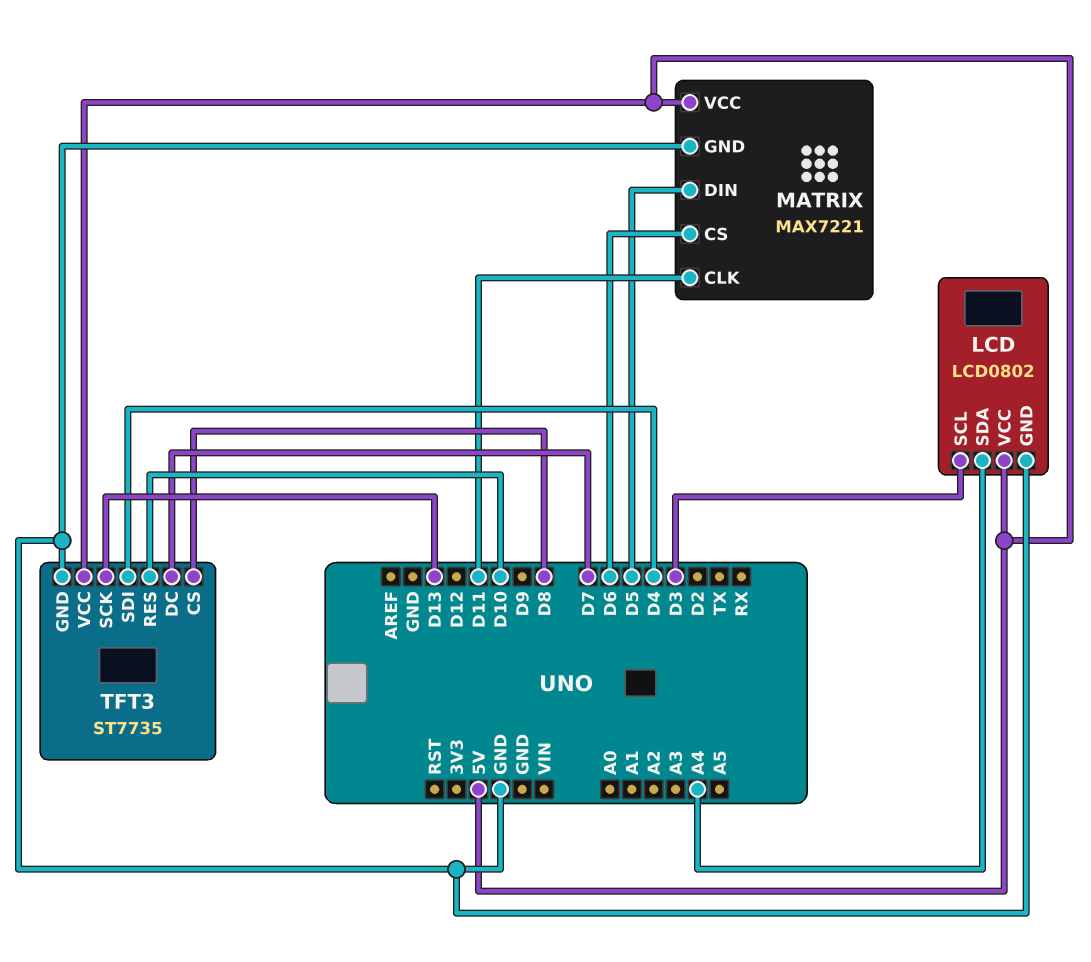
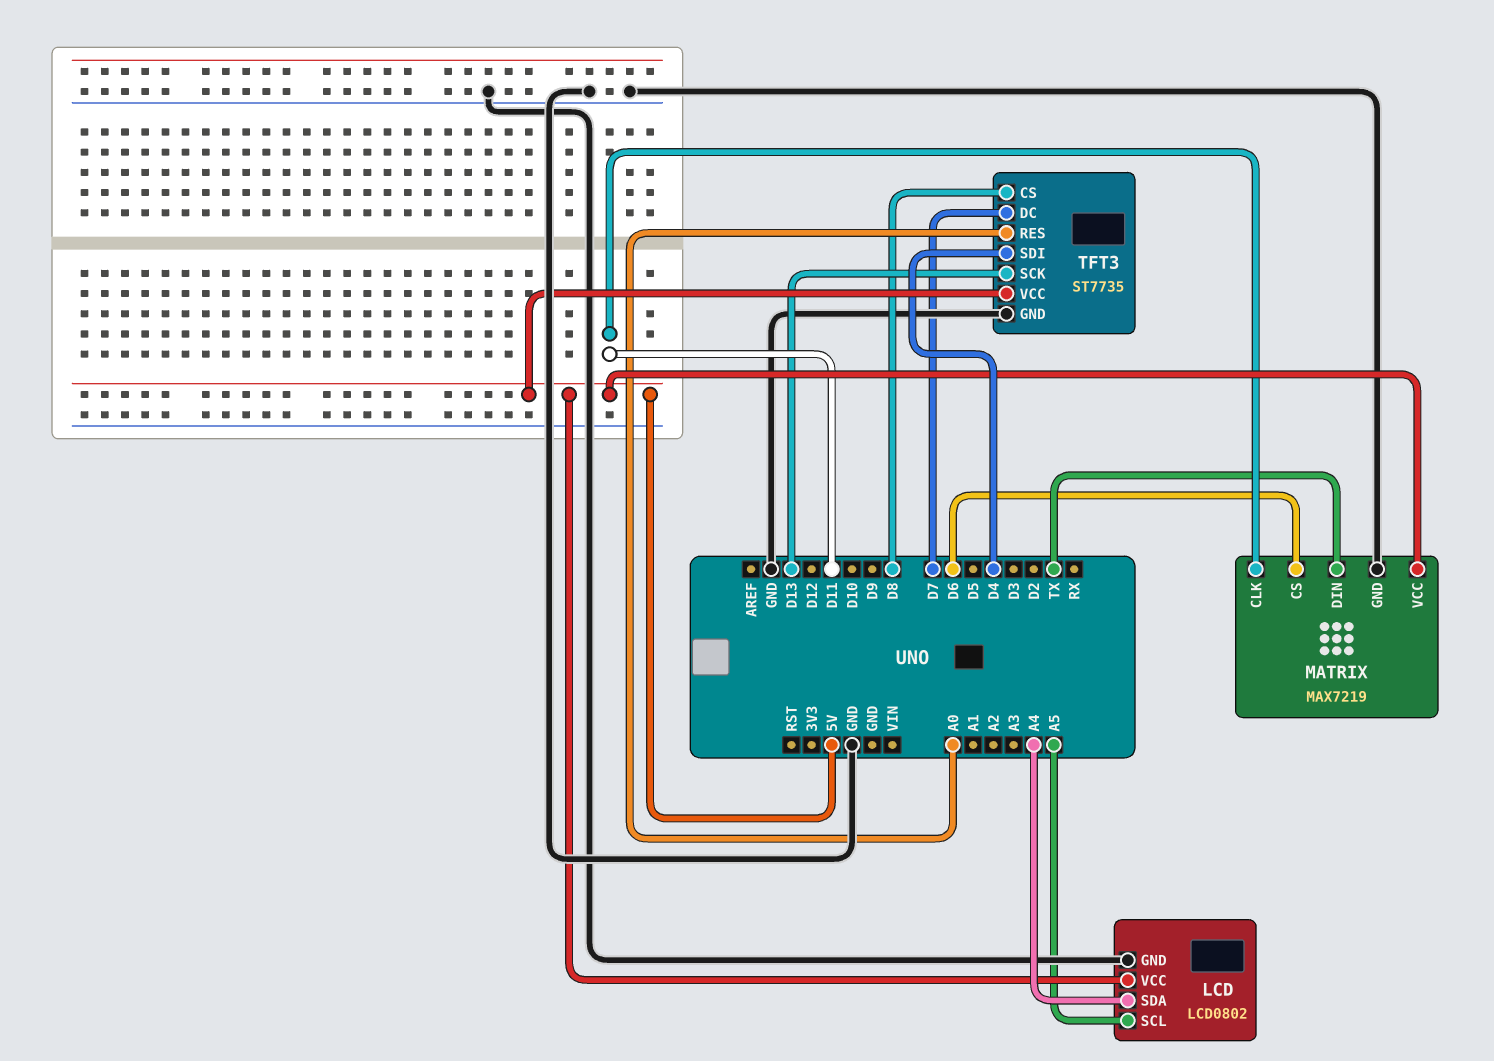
LCD pin SCL: D3 -> A5
MATRIX: MAX7221 -> MAX7219
MATRIX pin DIN: D5 -> TX
TFT3 pin RES: D10 -> A0

